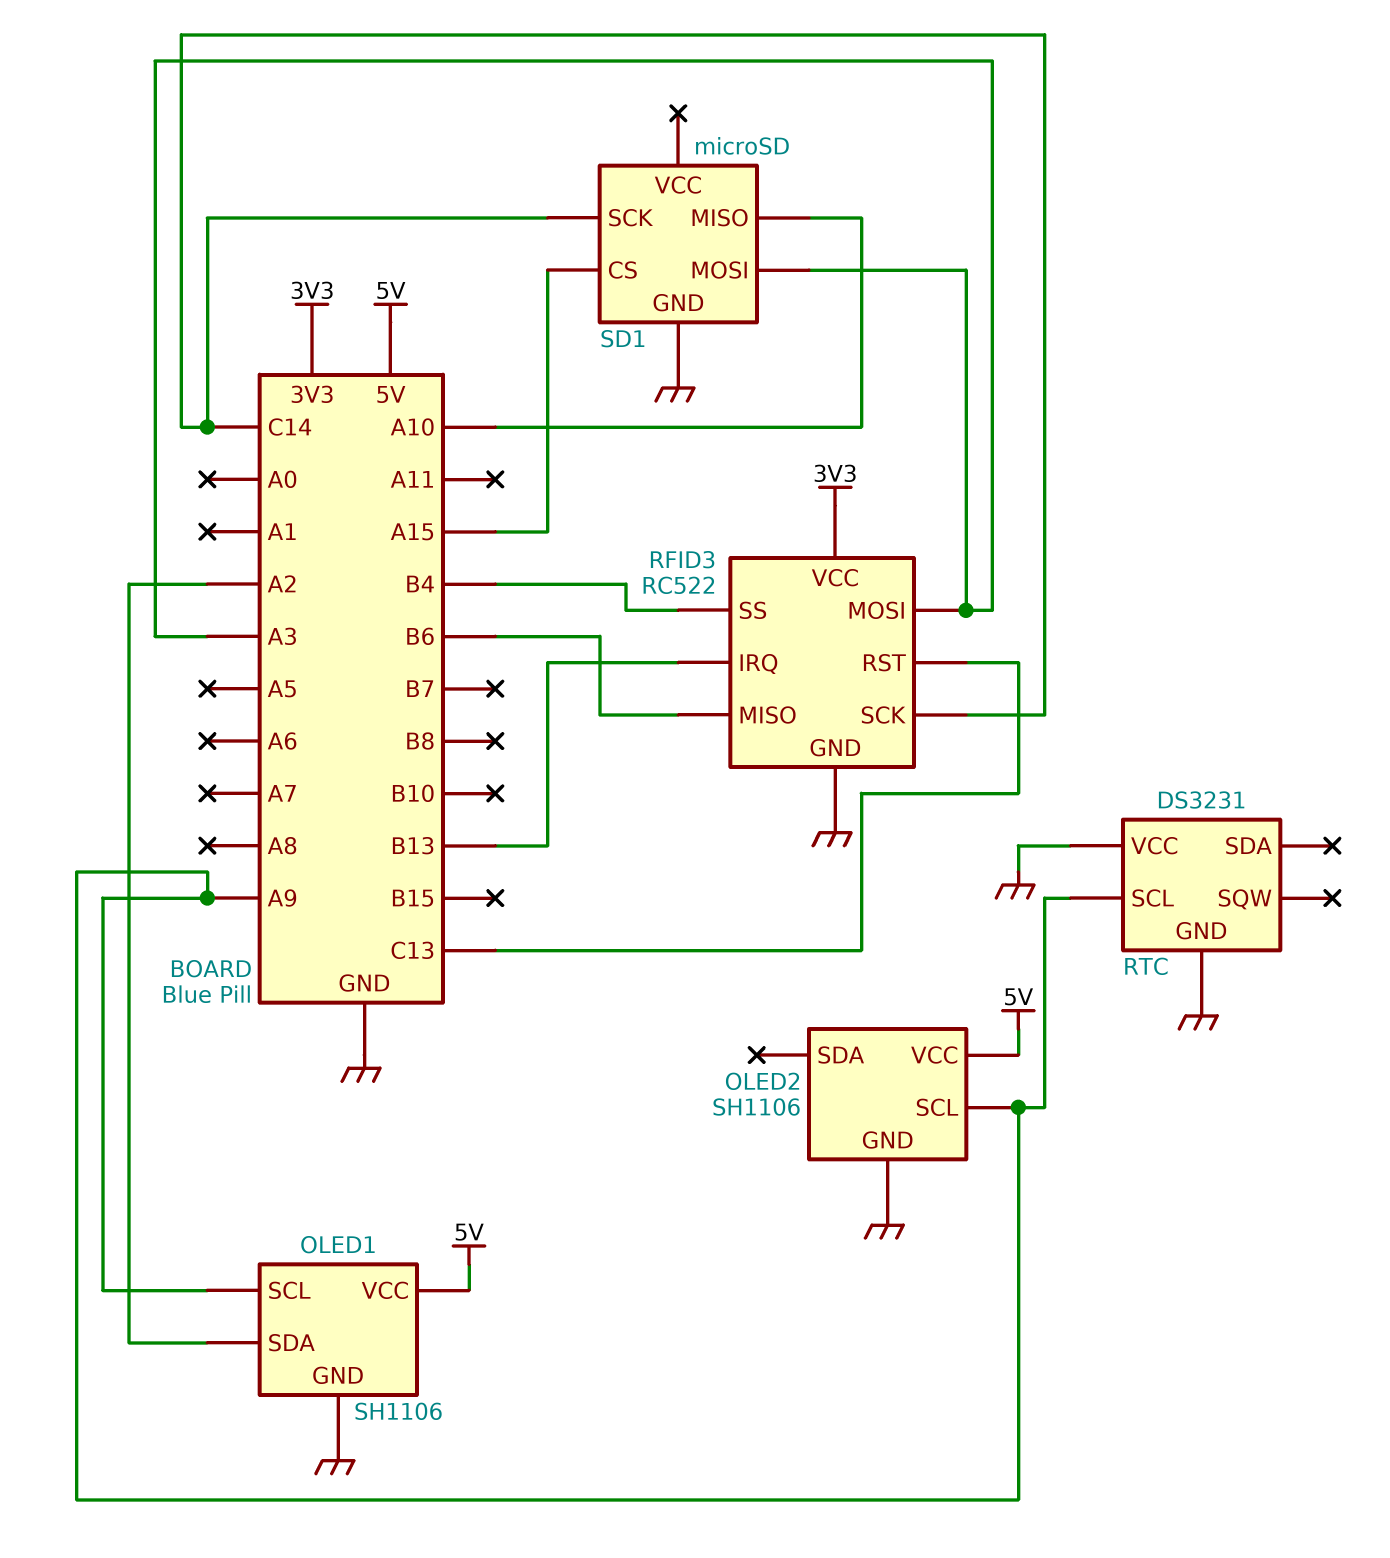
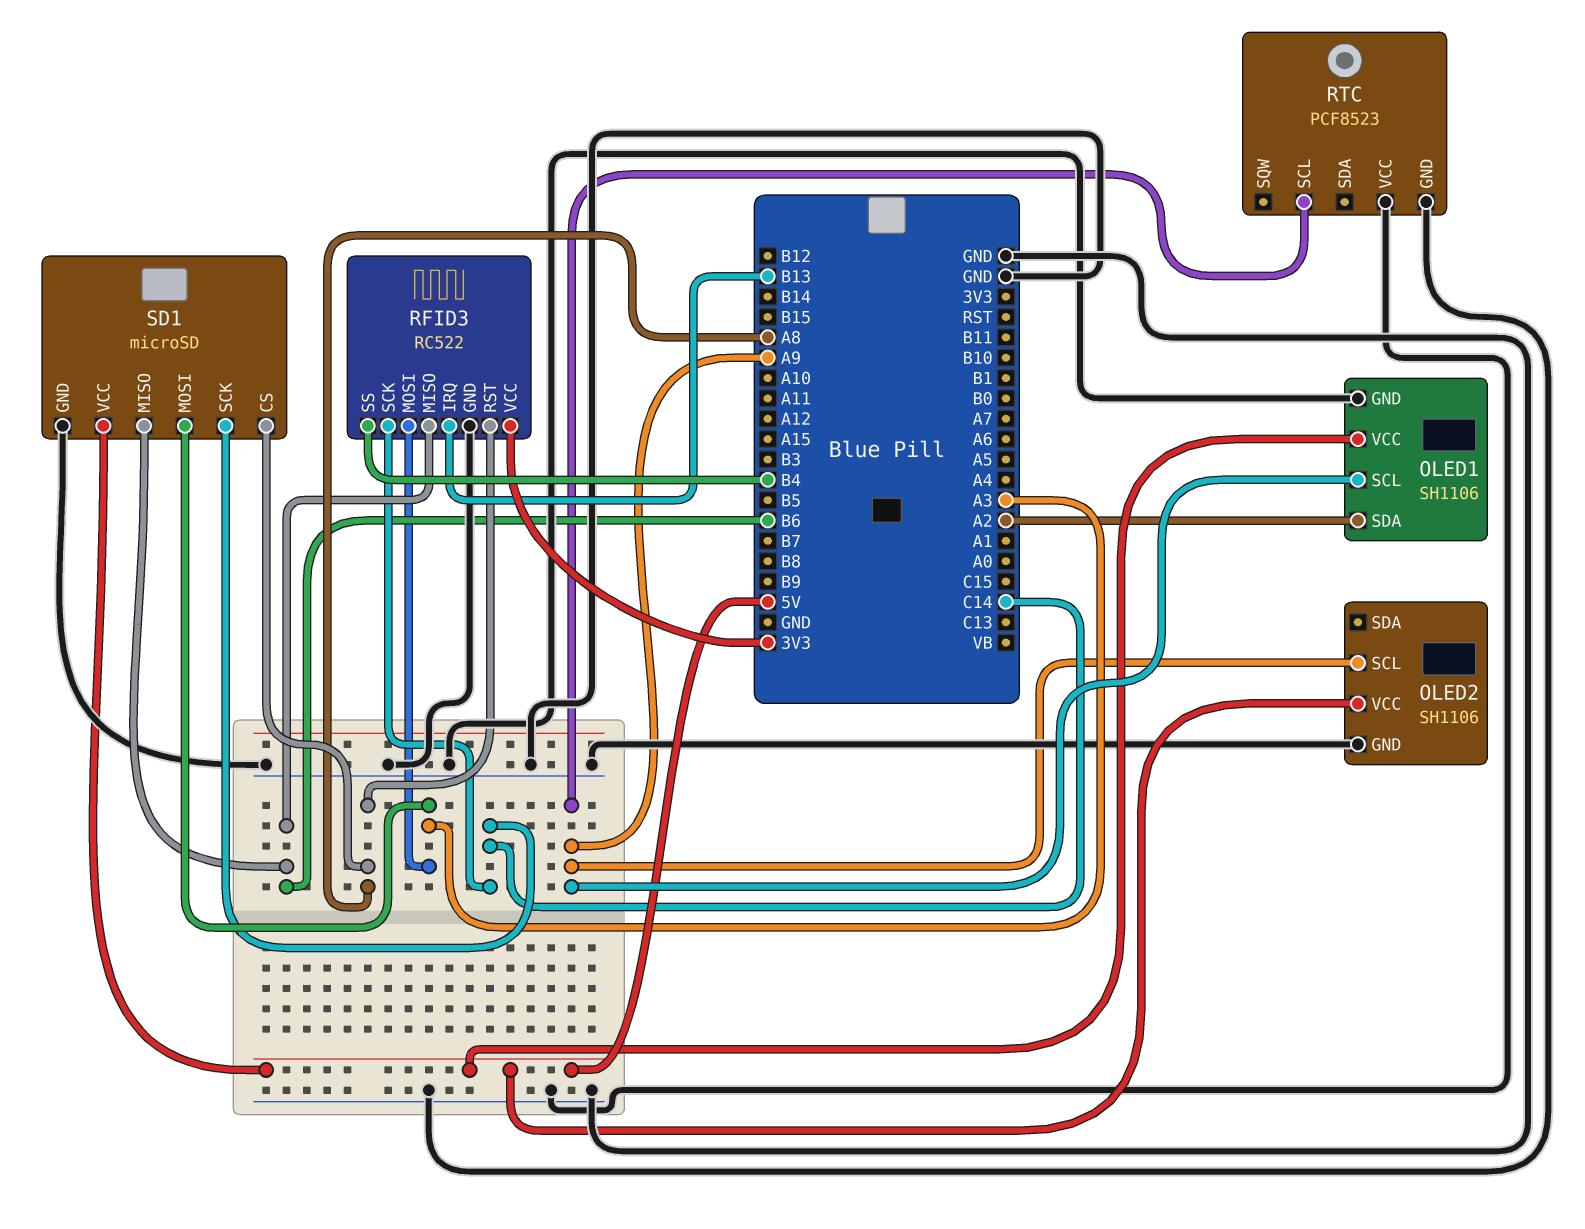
RFID3 pin RST: C13 -> A8
RTC: DS3231 -> PCF8523
SD1 pin CS: A15 -> A8
SD1 pin MISO: A10 -> B6
SD1 pin VCC: none -> 5V

